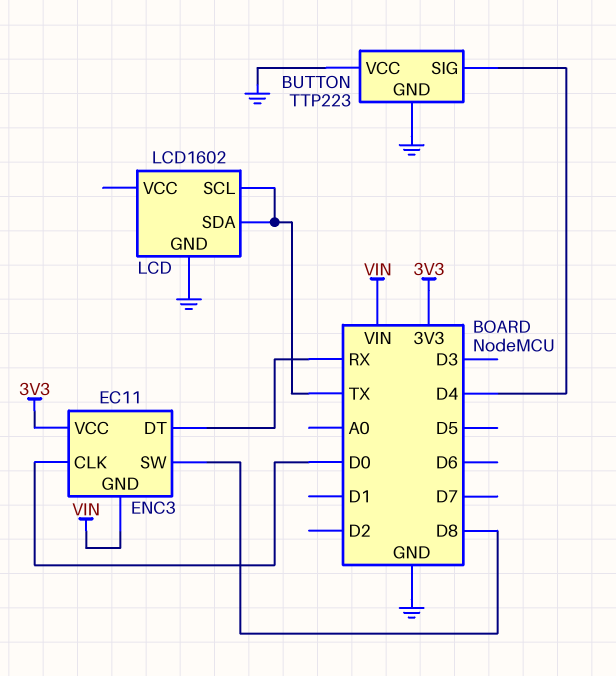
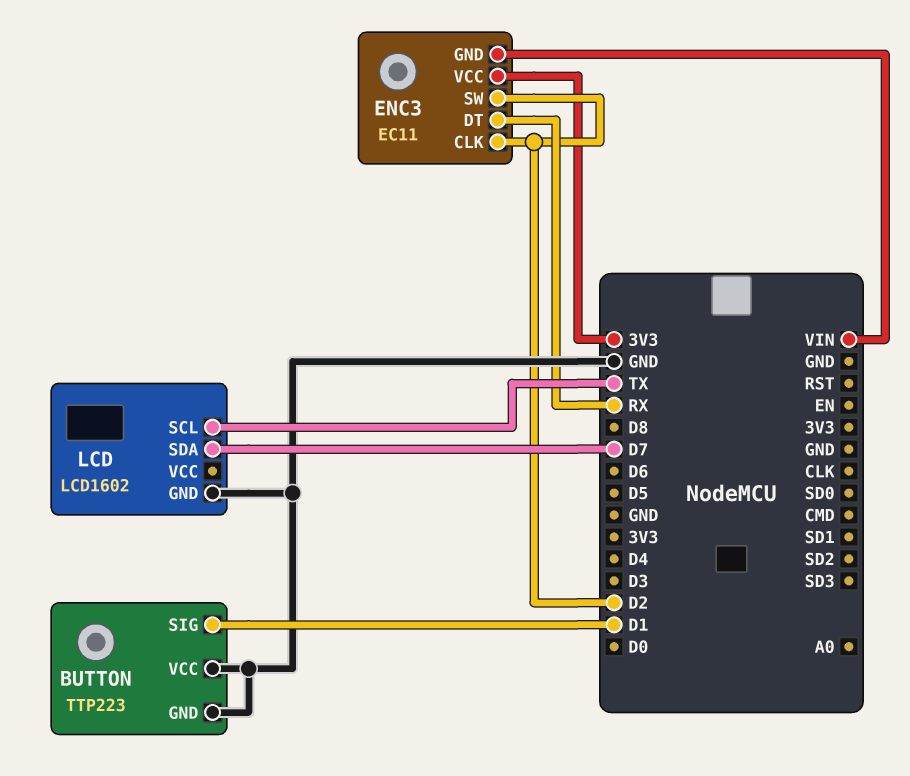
BUTTON pin SIG: D4 -> D1
ENC3 pin CLK: D0 -> D2
ENC3 pin SW: D8 -> D2
LCD pin SDA: TX -> D7

